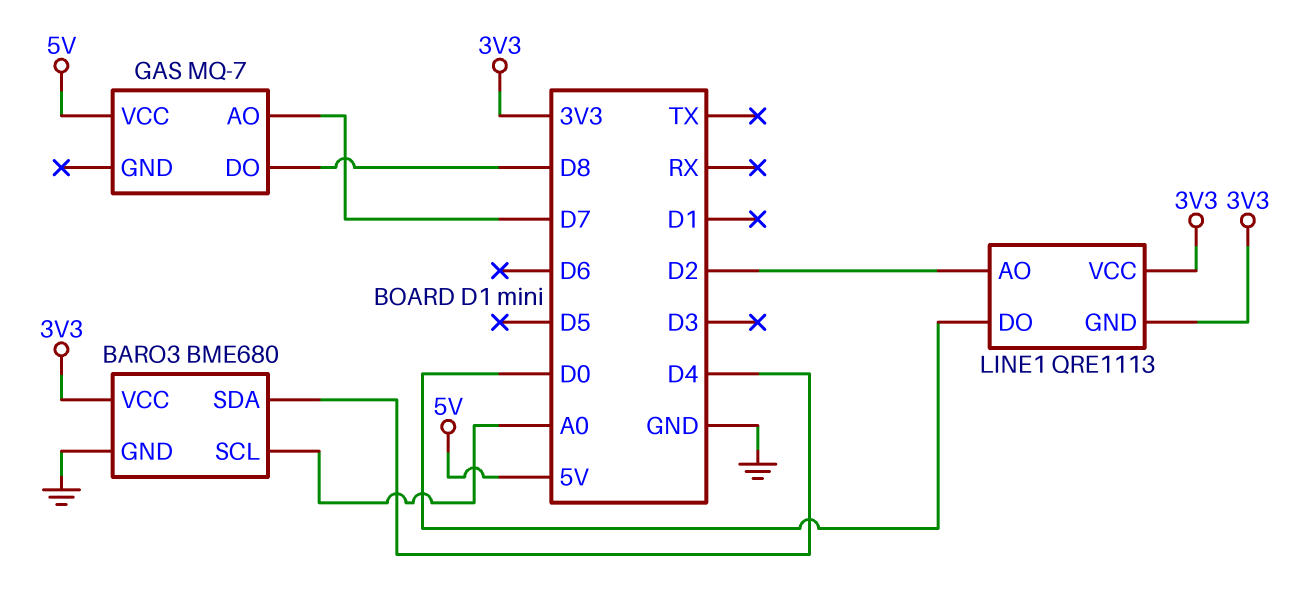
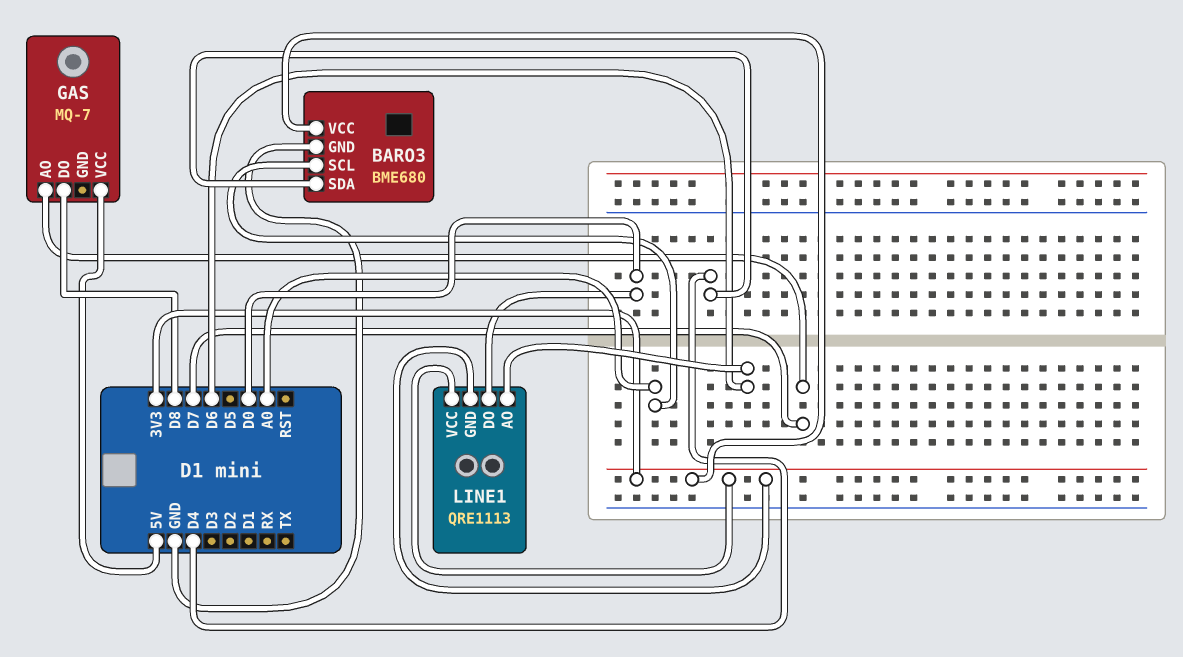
LINE1 pin AO: D2 -> D6

